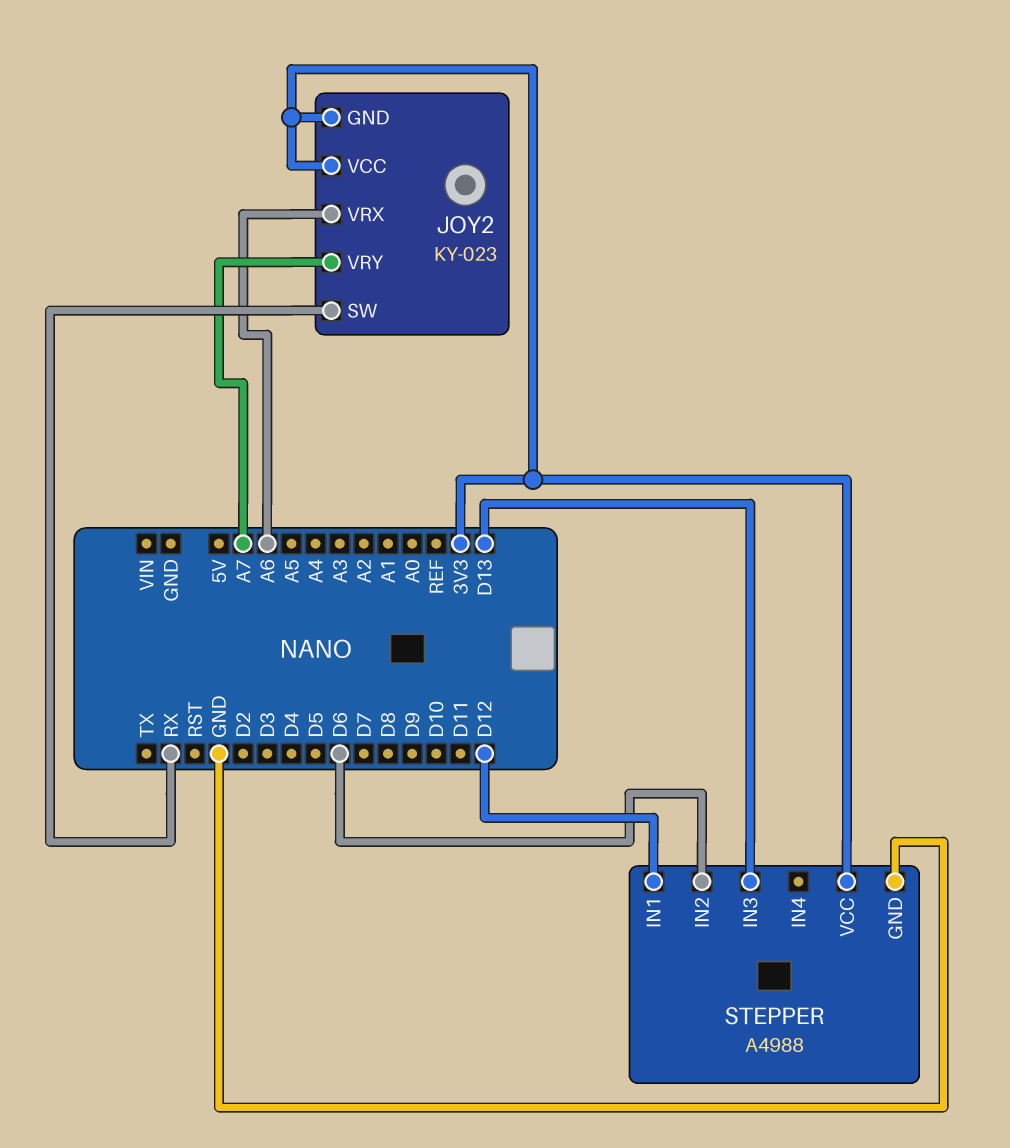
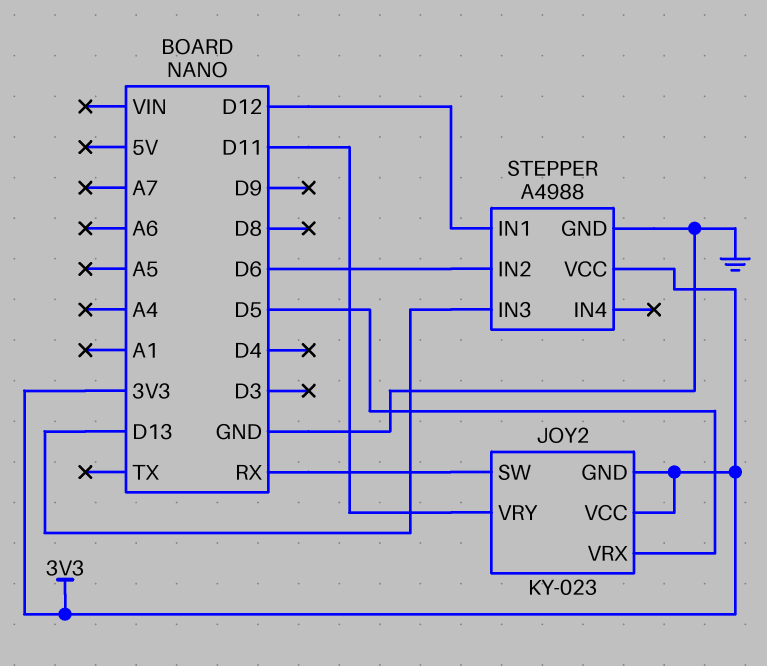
JOY2 pin VRX: A6 -> D5
JOY2 pin VRY: A7 -> D11

